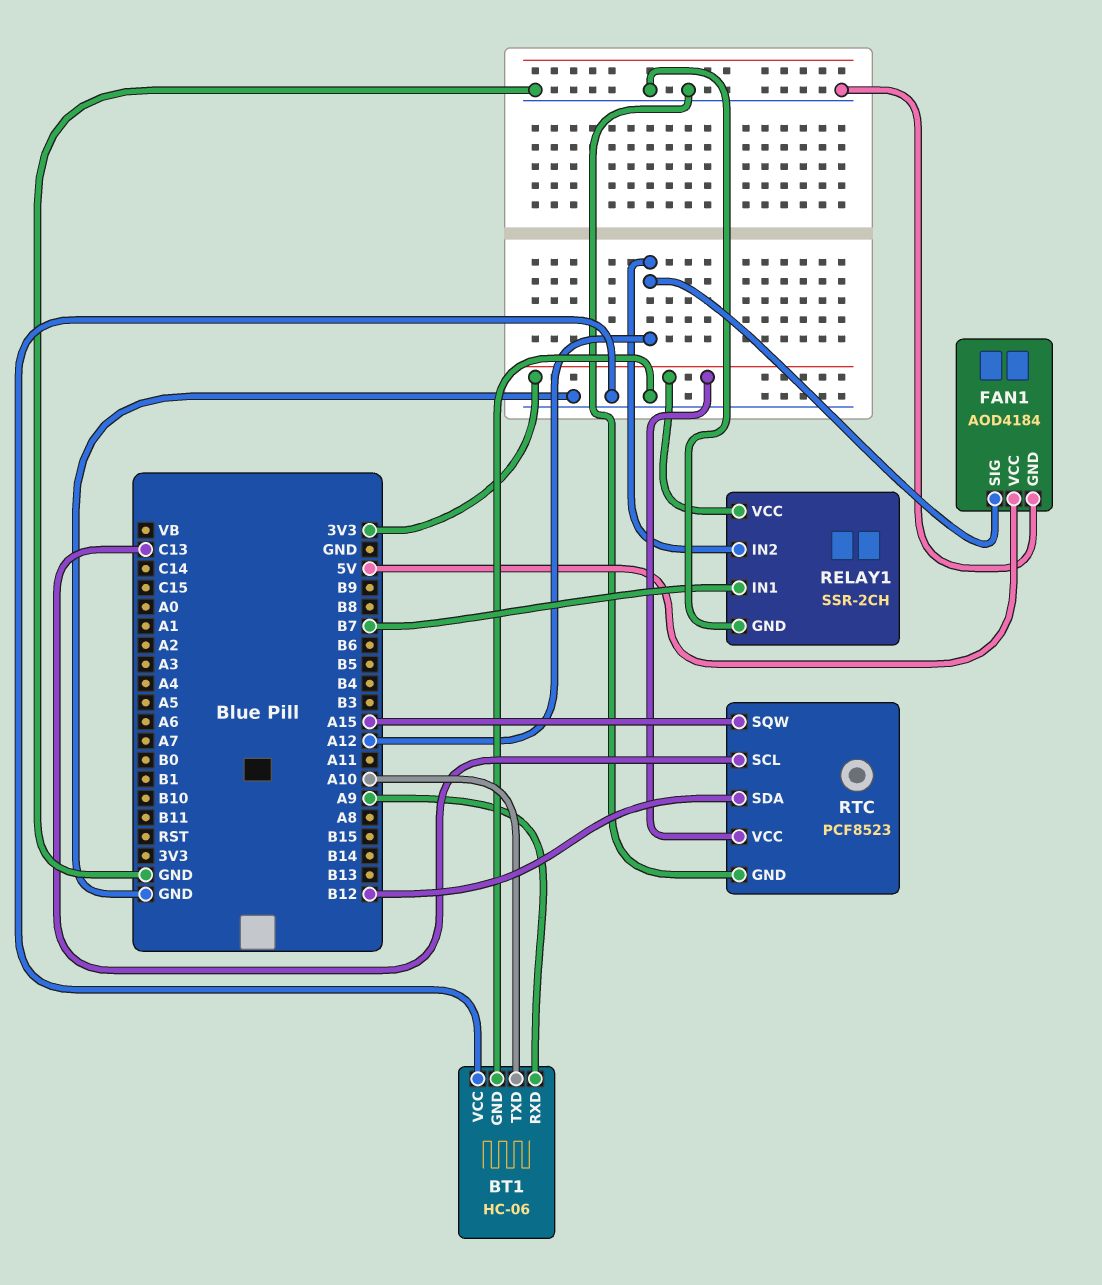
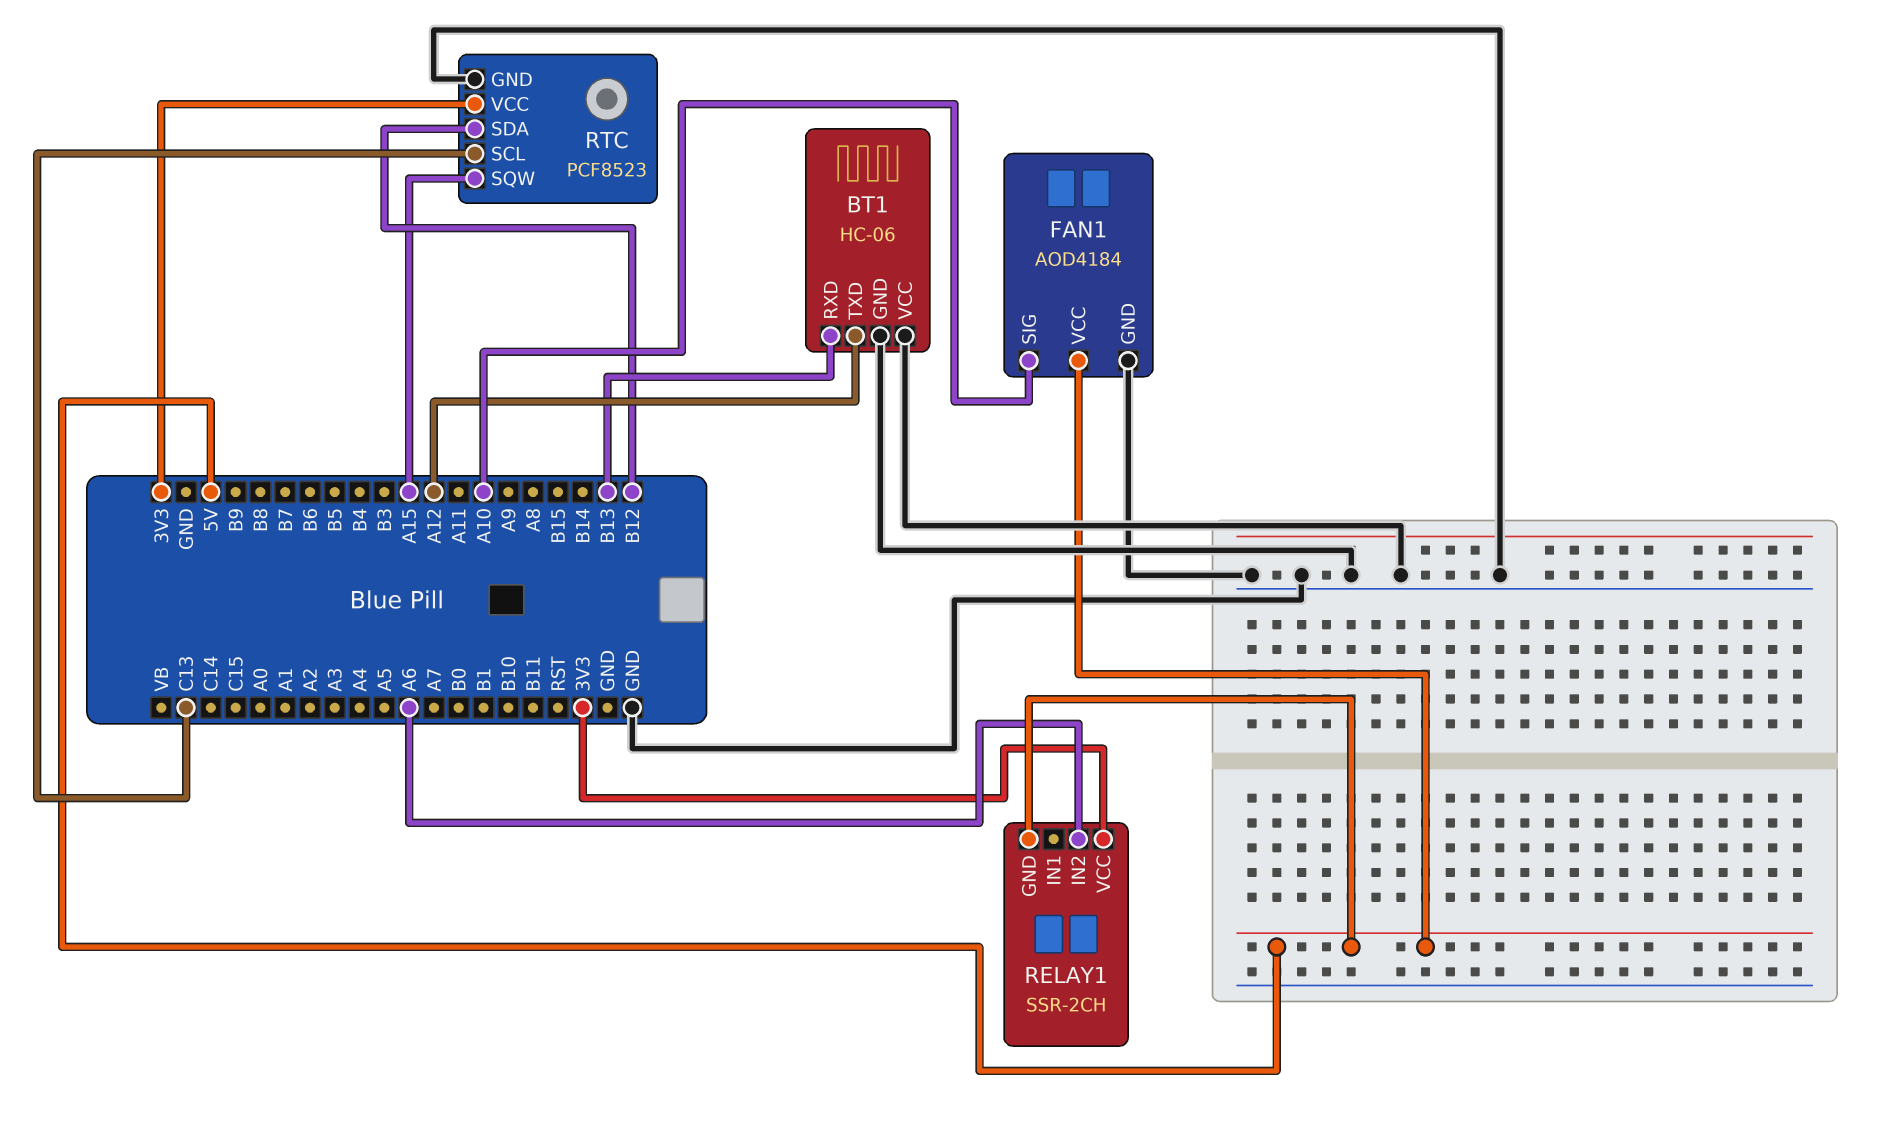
BT1 pin RXD: A9 -> B13
BT1 pin TXD: A10 -> A12
FAN1 pin SIG: A12 -> A10
RELAY1 pin GND: GND -> 5V
RELAY1 pin IN1: B7 -> none
RELAY1 pin IN2: A12 -> A6

